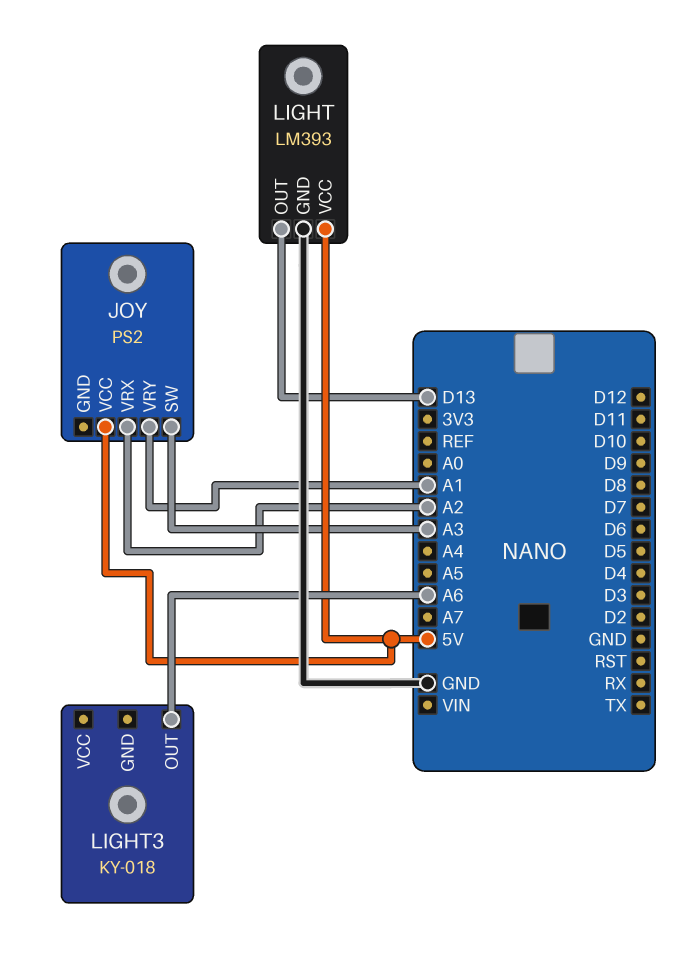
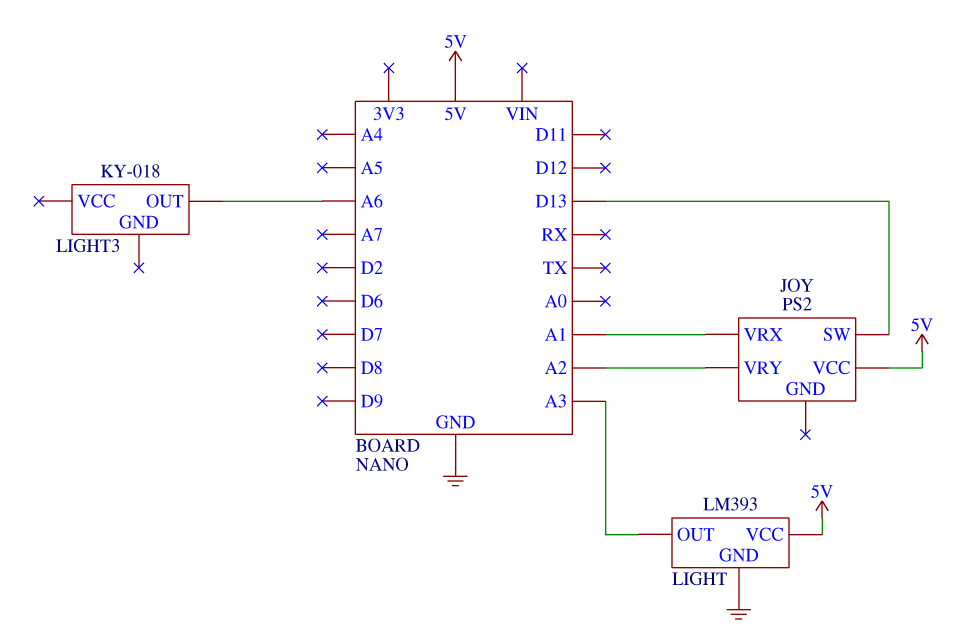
JOY pin SW: A3 -> D13
JOY pin VRX: A2 -> A1
JOY pin VRY: A1 -> A2
LIGHT pin OUT: D13 -> A3

